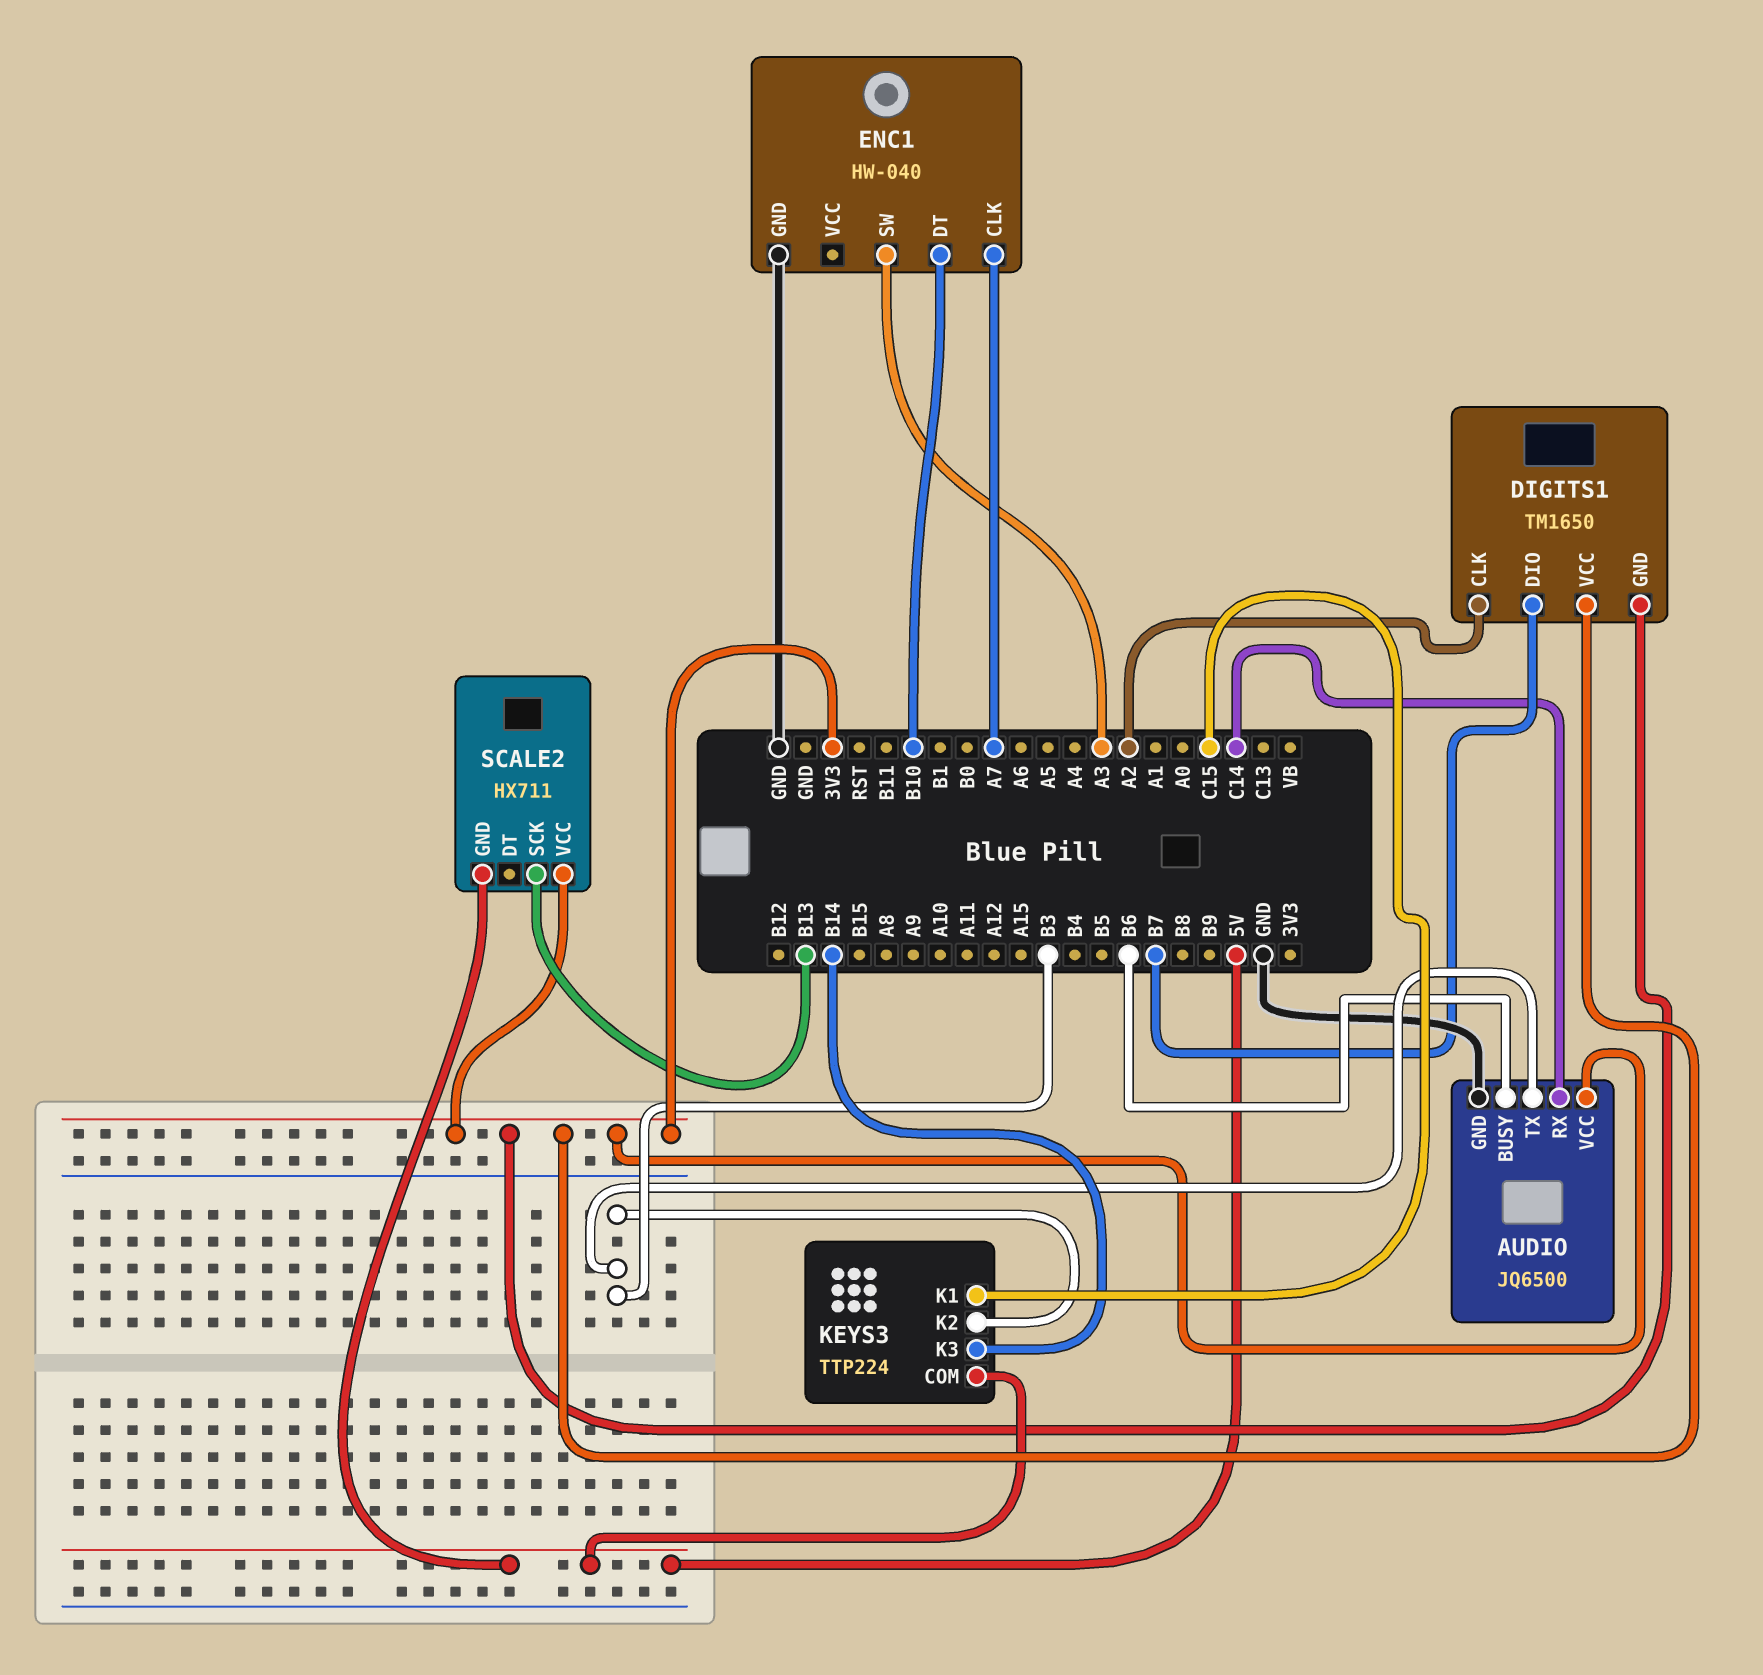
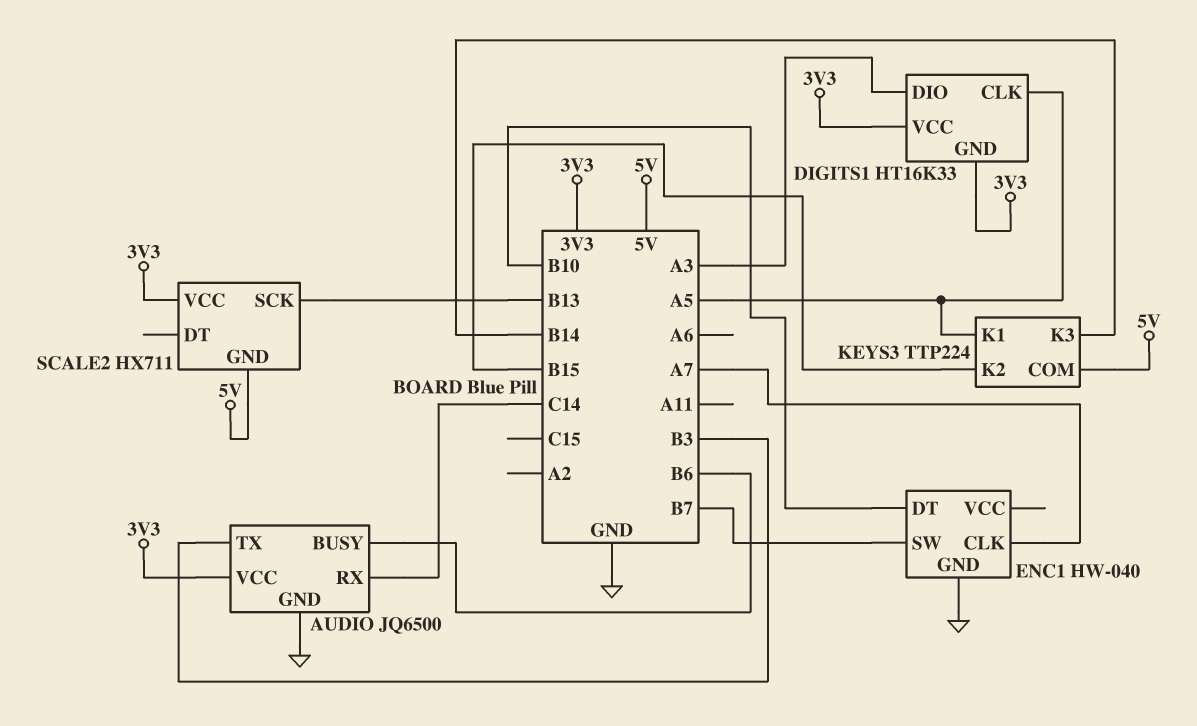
DIGITS1: TM1650 -> HT16K33
DIGITS1 pin CLK: A2 -> A5
DIGITS1 pin DIO: B7 -> A3
ENC1 pin SW: A3 -> B7
KEYS3 pin K1: C15 -> A5
KEYS3 pin K2: B3 -> B15

